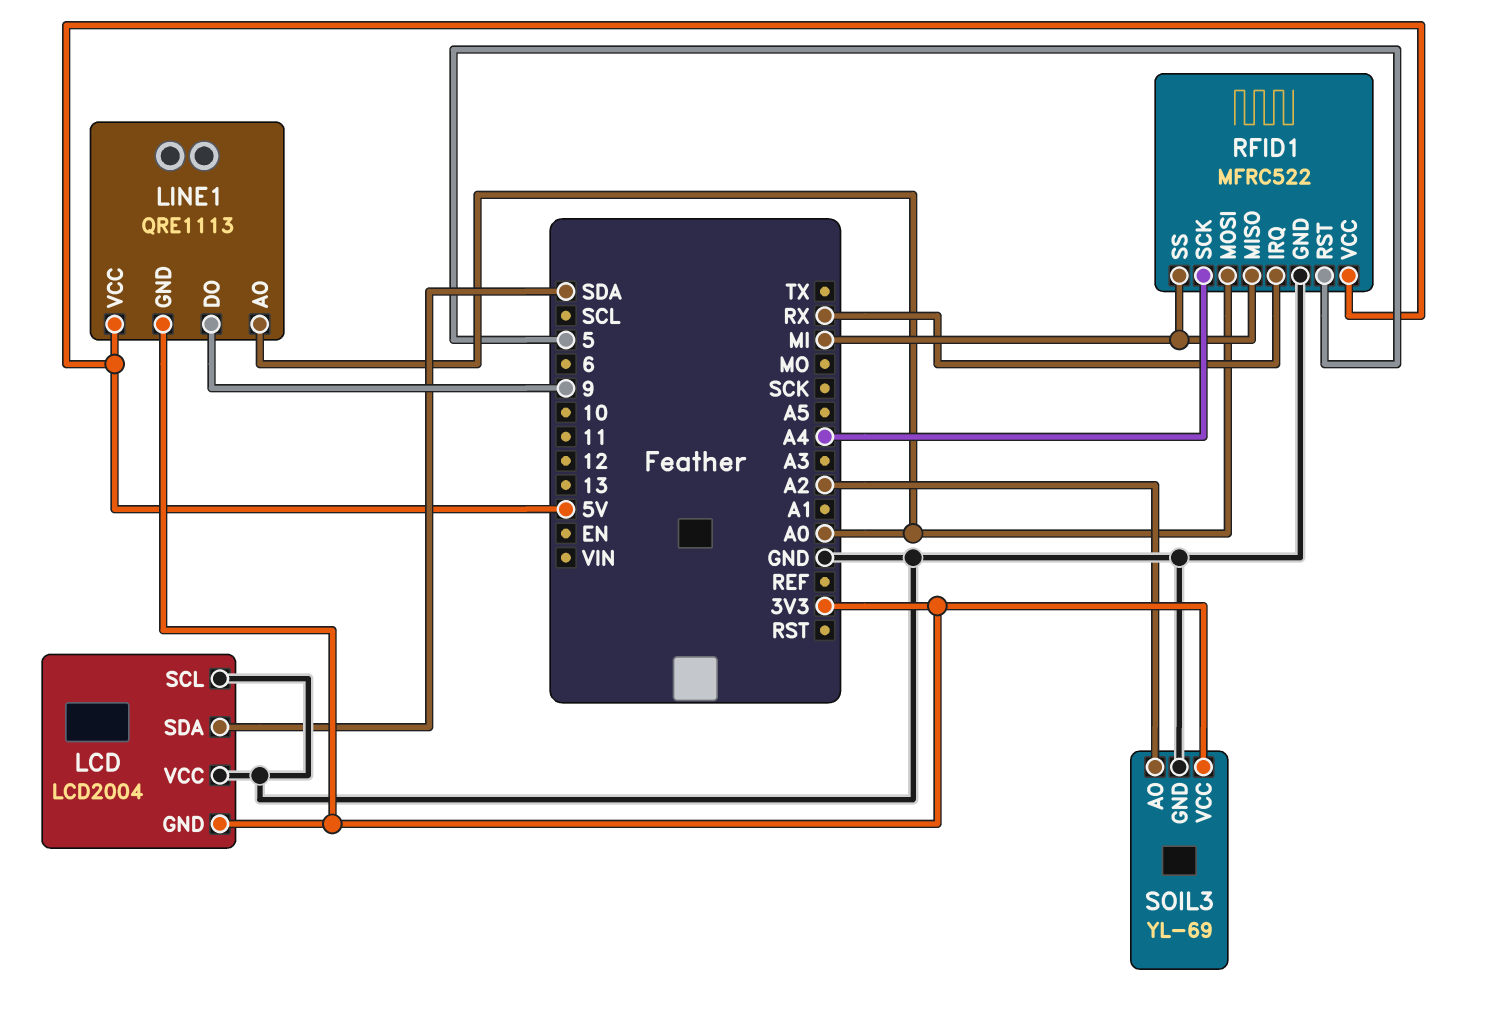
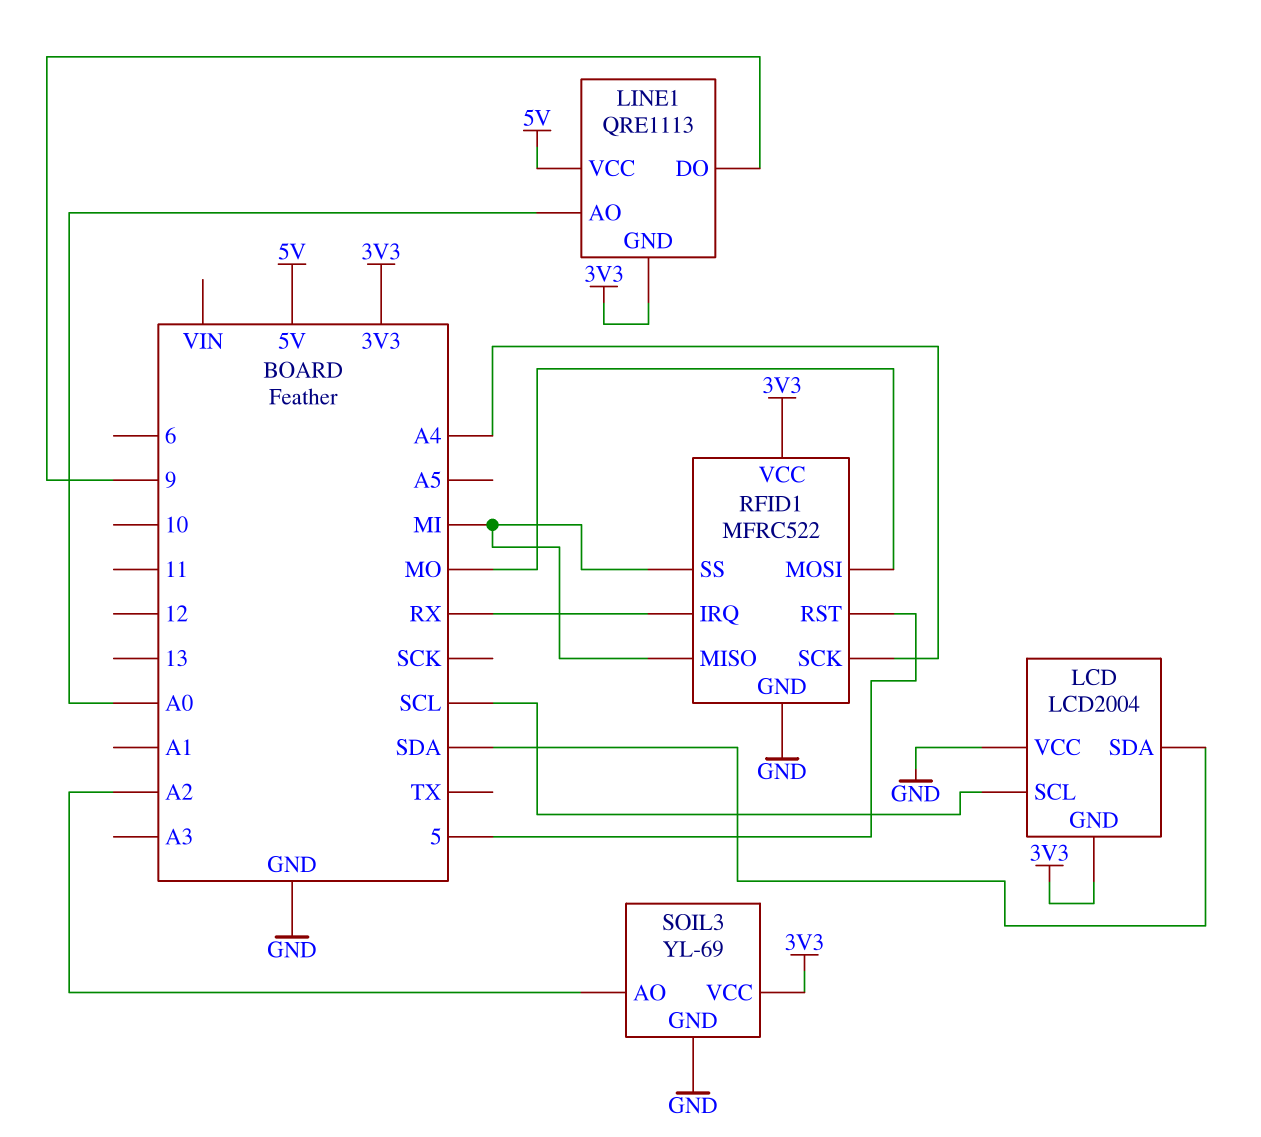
LCD pin SCL: GND -> SCL
RFID1 pin MOSI: A0 -> MO
RFID1 pin VCC: 5V -> 3V3

